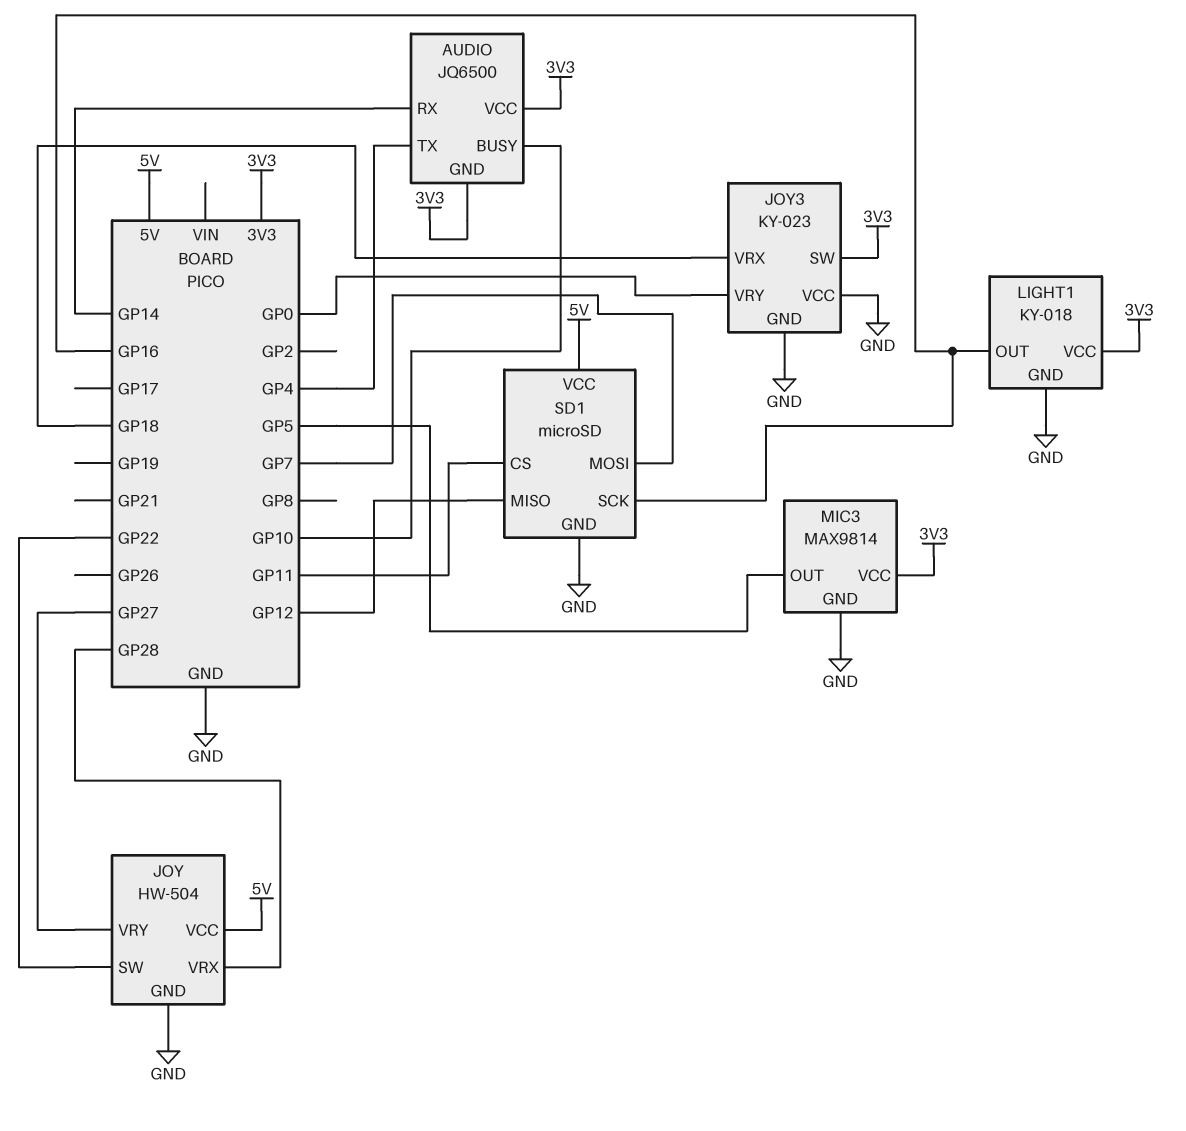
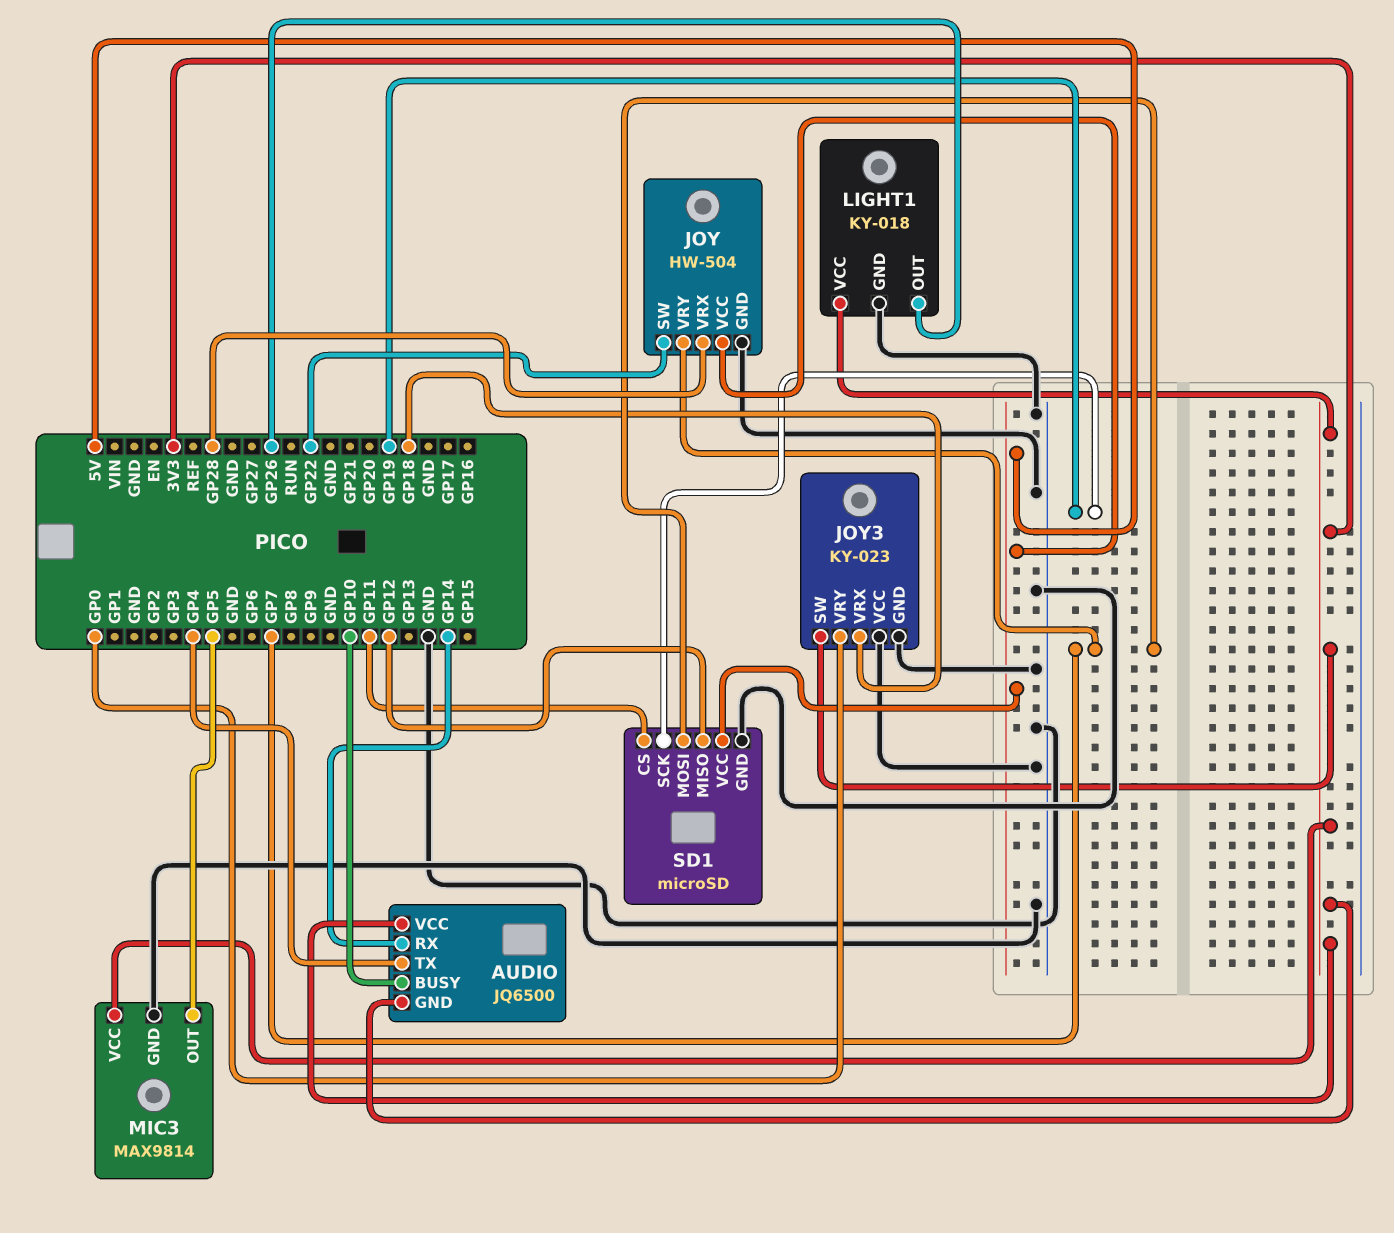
JOY pin VRY: GP27 -> GP7
LIGHT1 pin OUT: GP16 -> GP26
SD1 pin SCK: GP16 -> GP19

